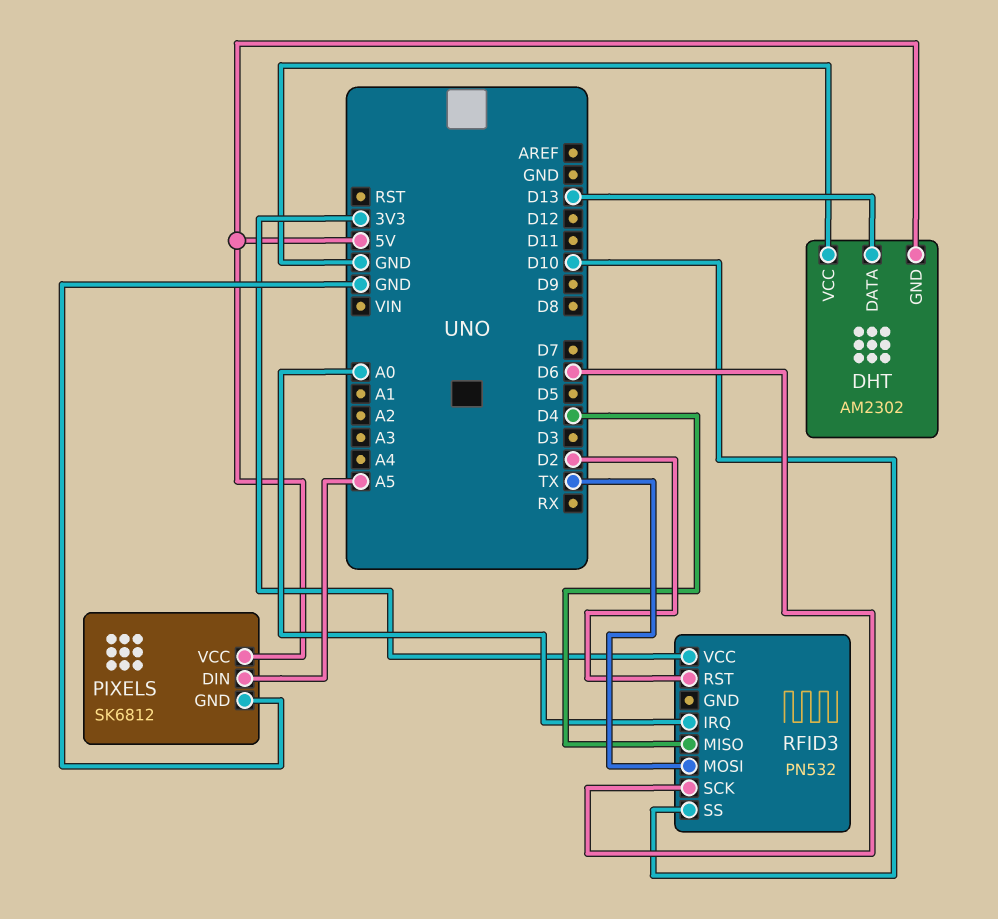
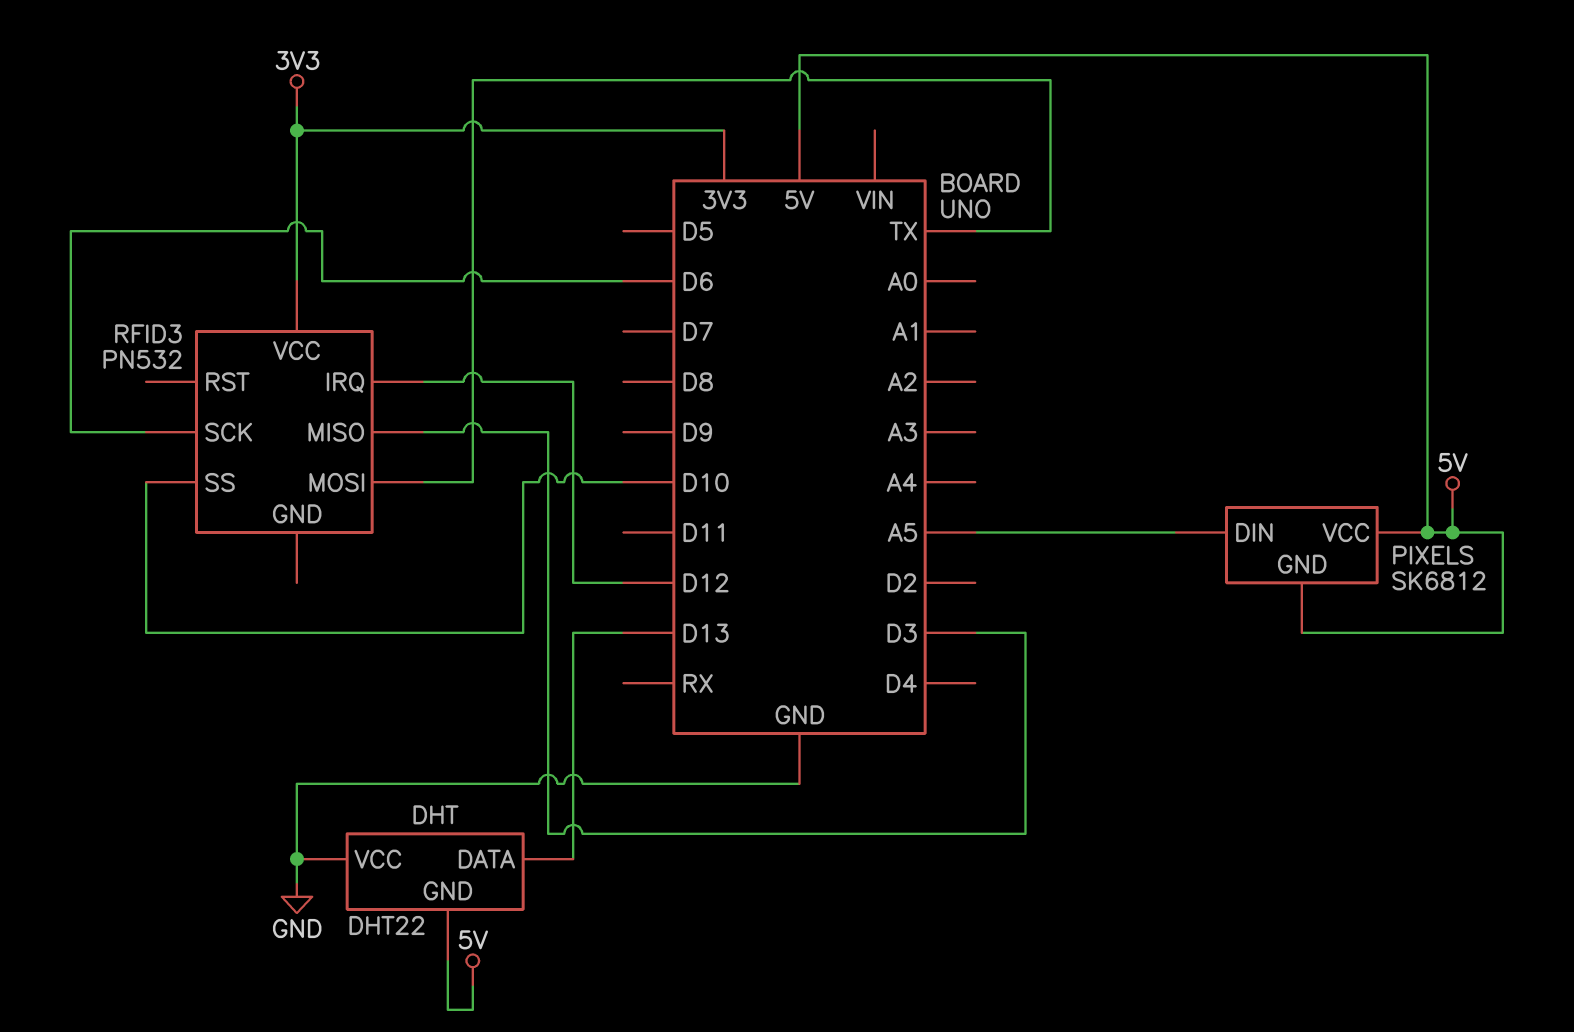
DHT: AM2302 -> DHT22
PIXELS pin GND: GND -> 5V
RFID3 pin IRQ: A0 -> D12
RFID3 pin MISO: D4 -> D3
RFID3 pin RST: D2 -> none

